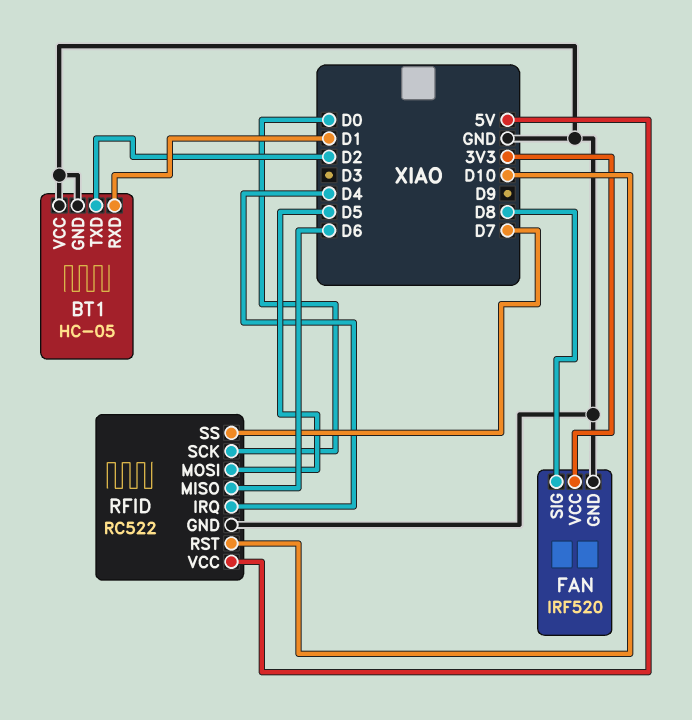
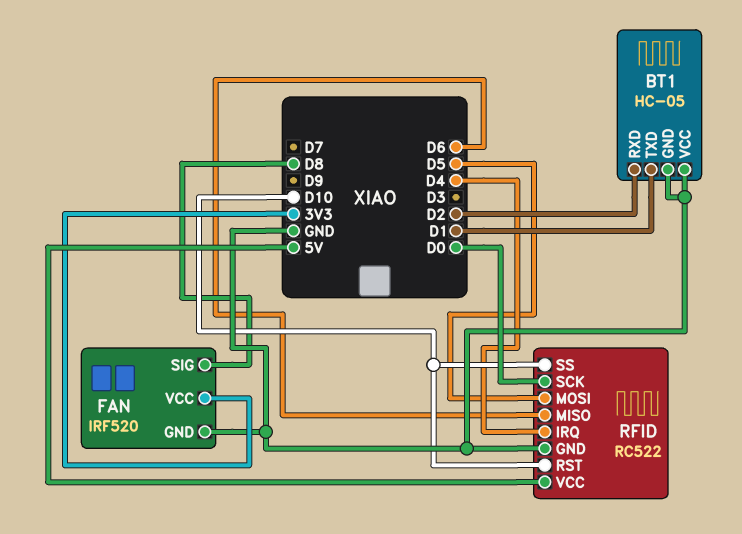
BT1 pin RXD: D1 -> D2
BT1 pin TXD: D2 -> D1
RFID pin SS: D7 -> D10

